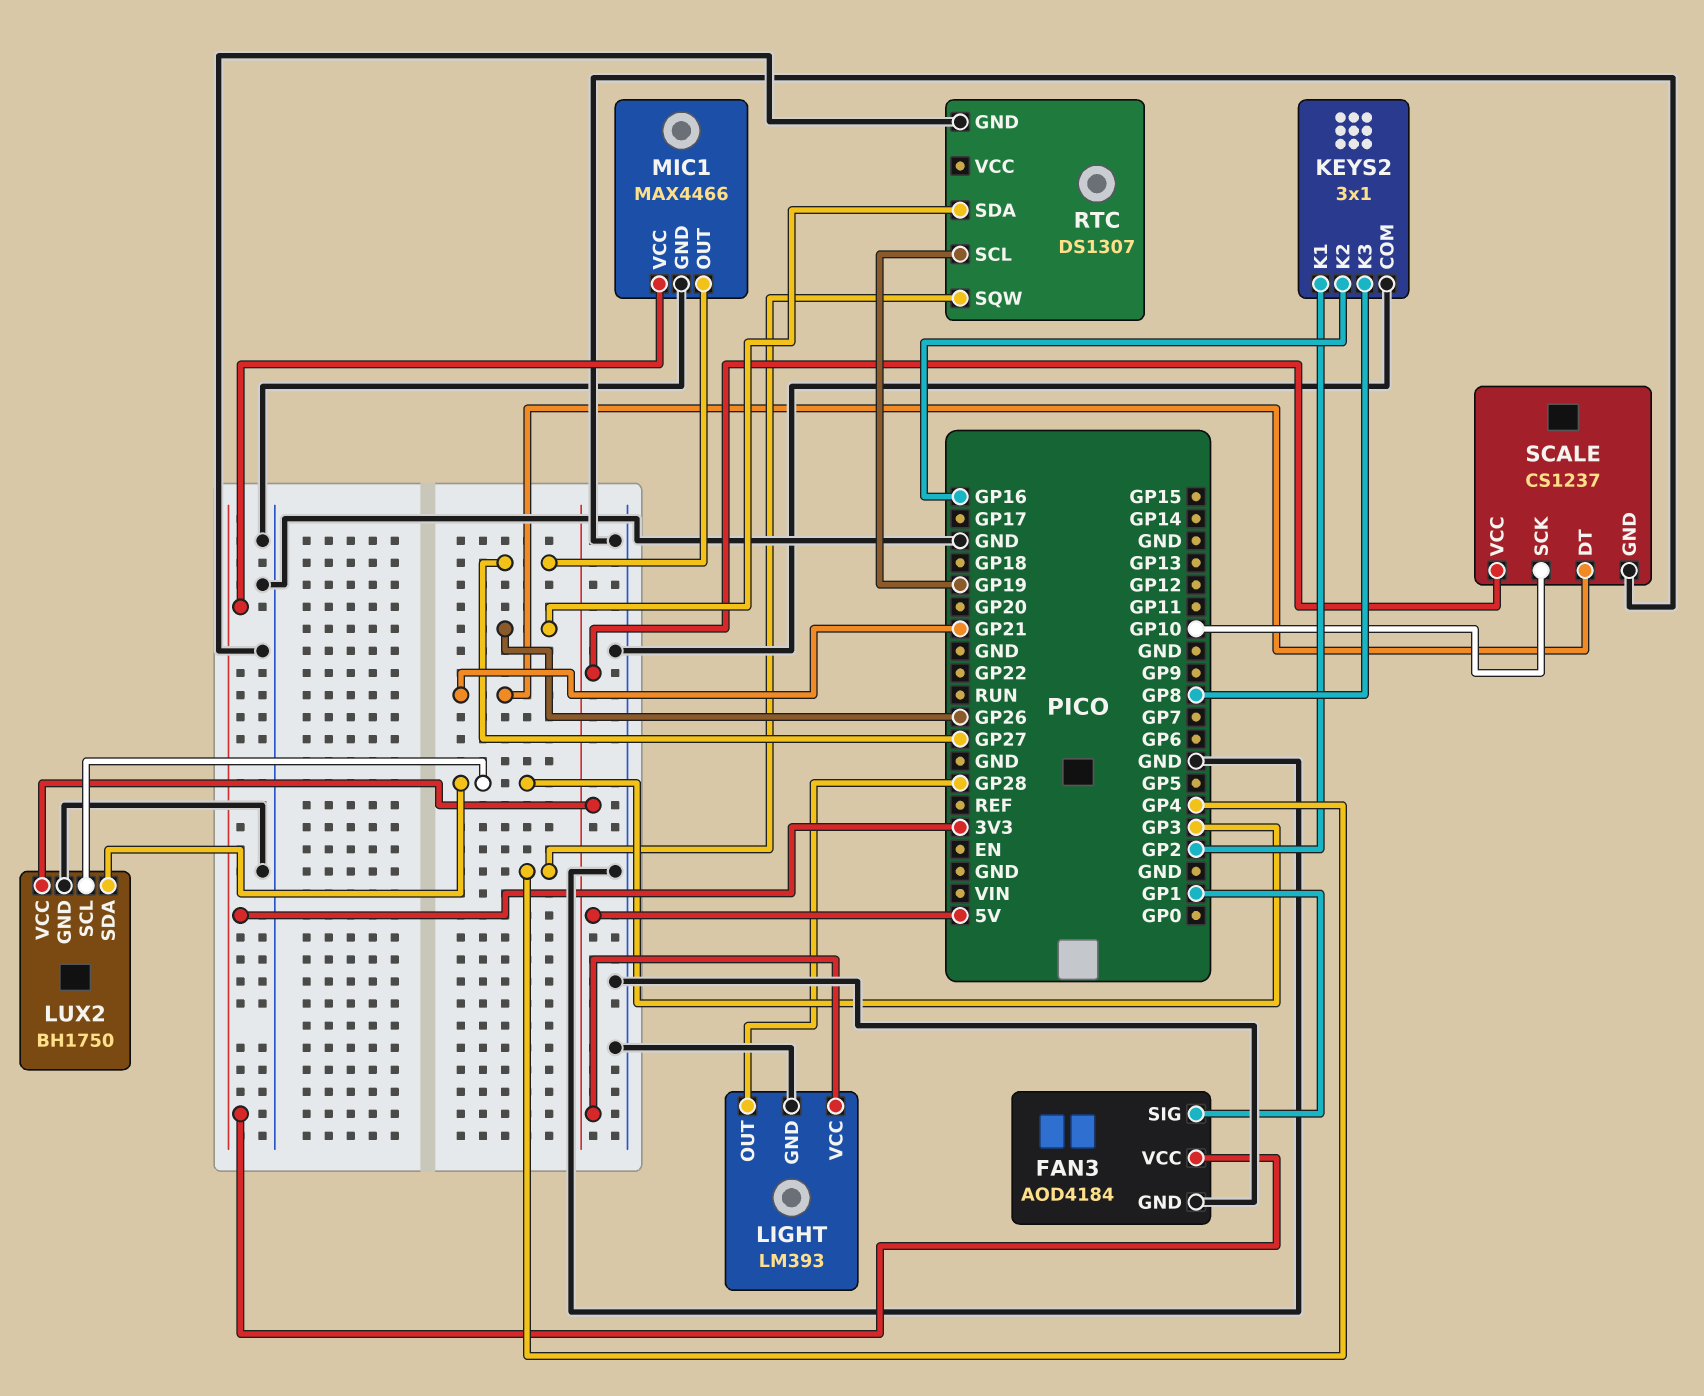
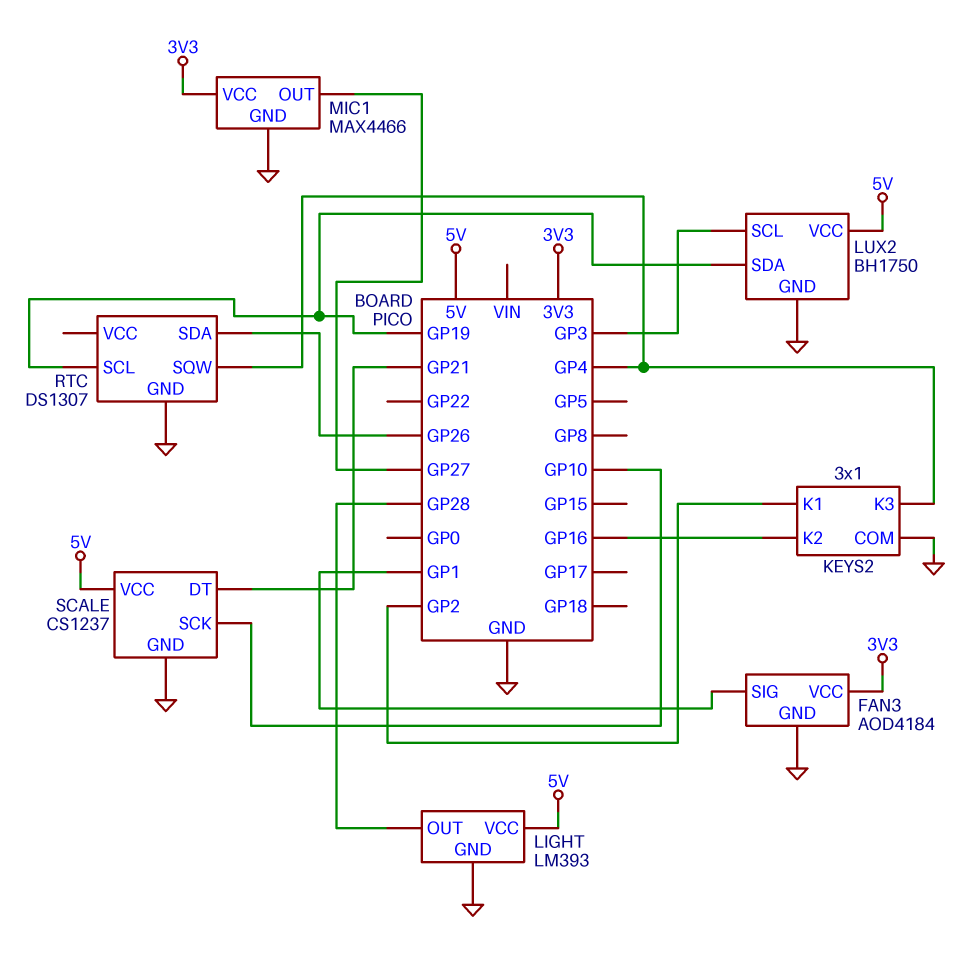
KEYS2 pin K3: GP8 -> GP4
LUX2 pin SDA: GP3 -> GP19

